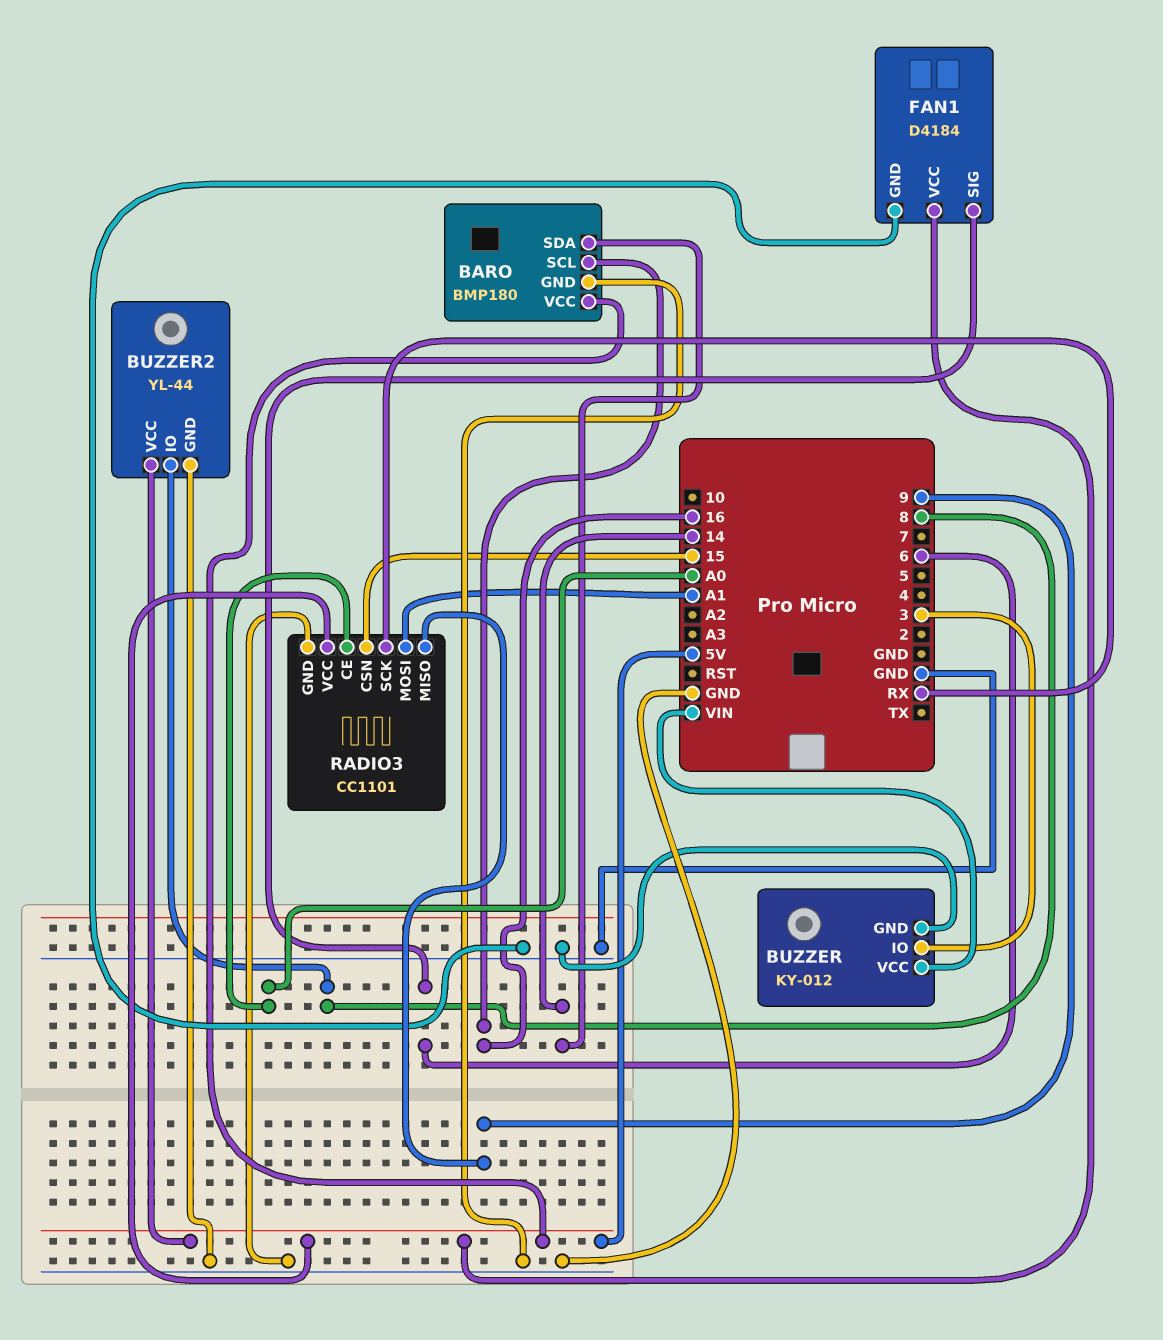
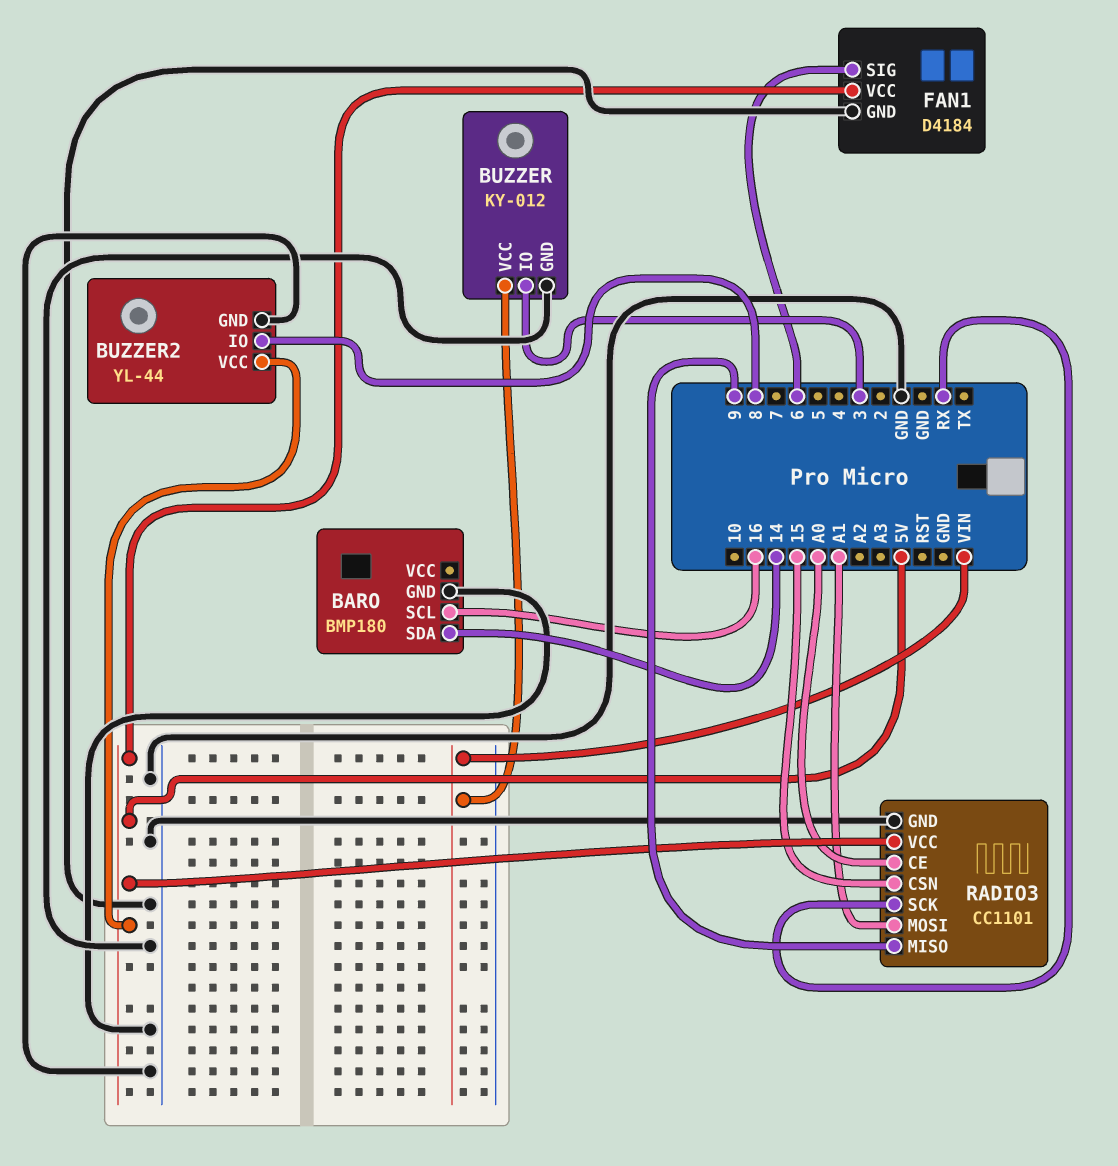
BARO pin VCC: 5V -> none

